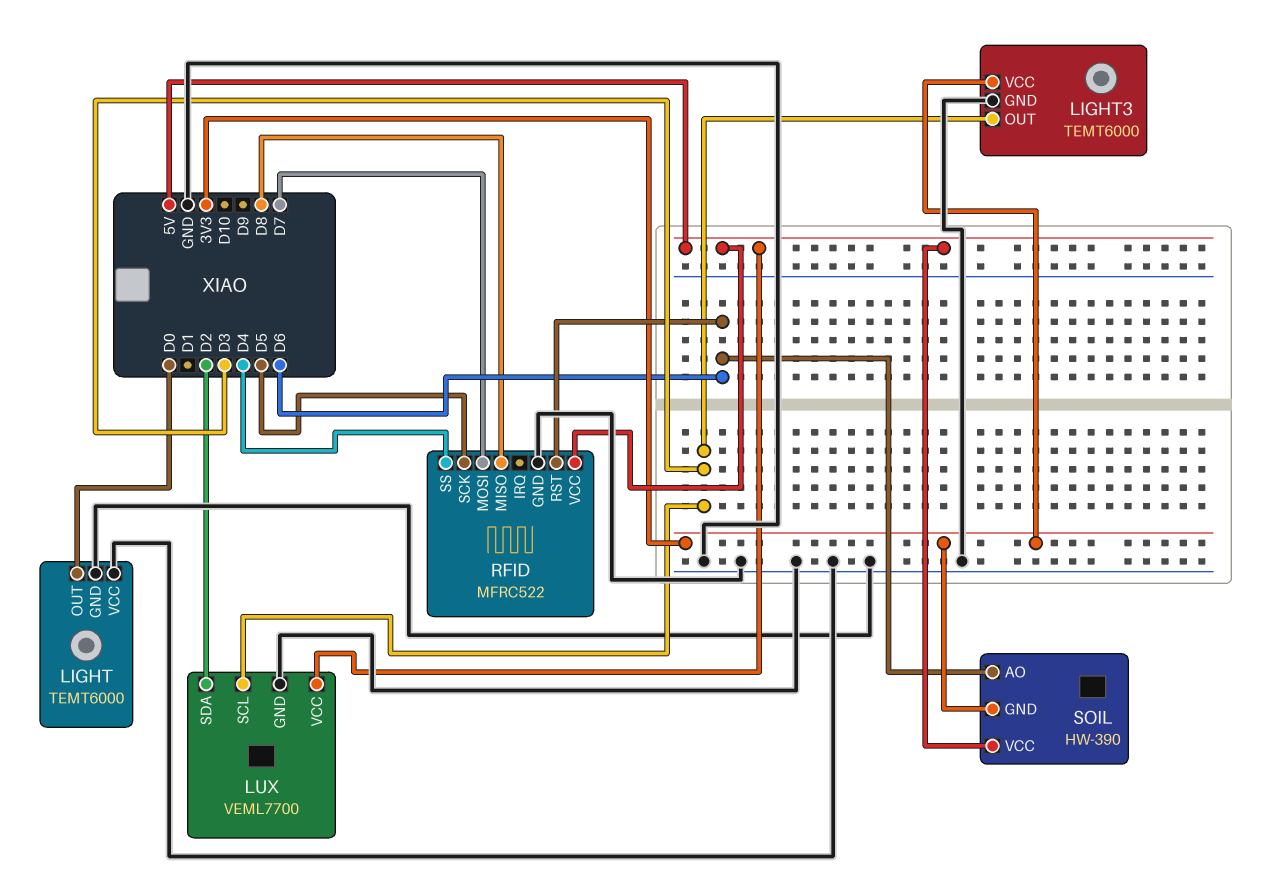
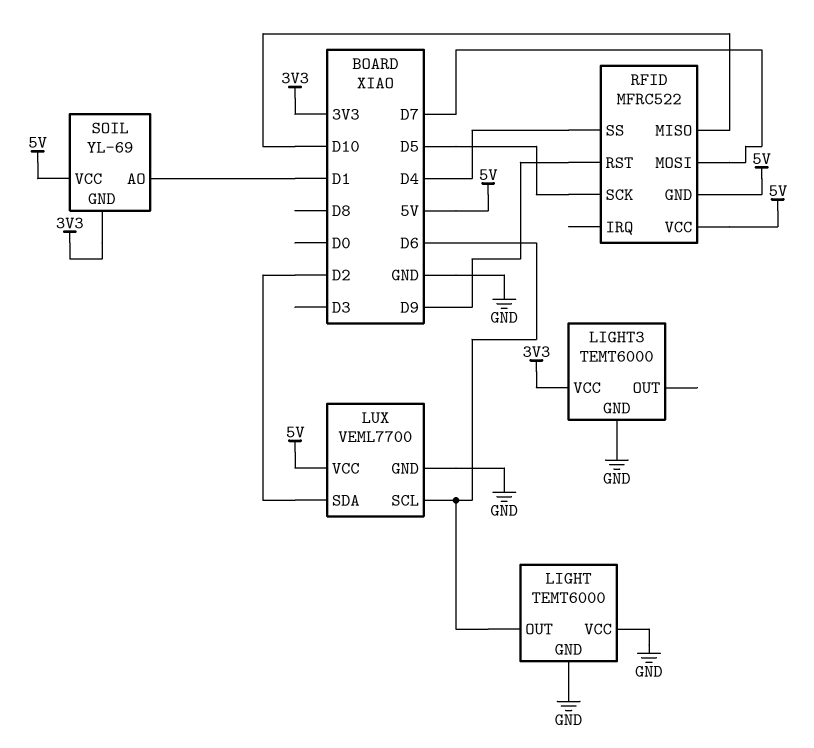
LIGHT pin OUT: D0 -> D6
LIGHT3 pin OUT: D3 -> none
LUX pin SCL: D3 -> D6
RFID pin GND: GND -> 5V
RFID pin MISO: D8 -> D10
RFID pin RST: D6 -> D9
SOIL: HW-390 -> YL-69
SOIL pin AO: D6 -> D1

